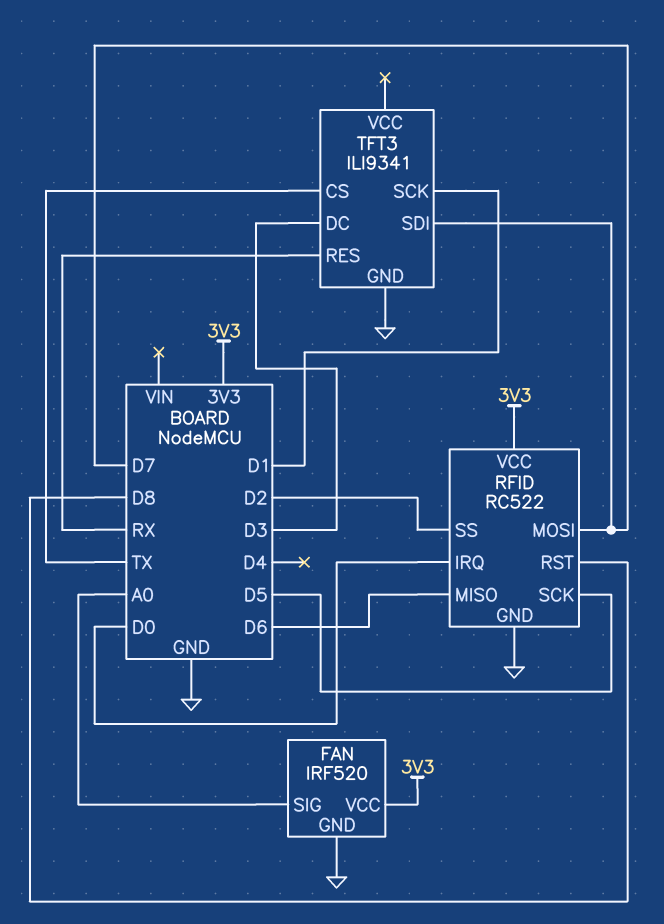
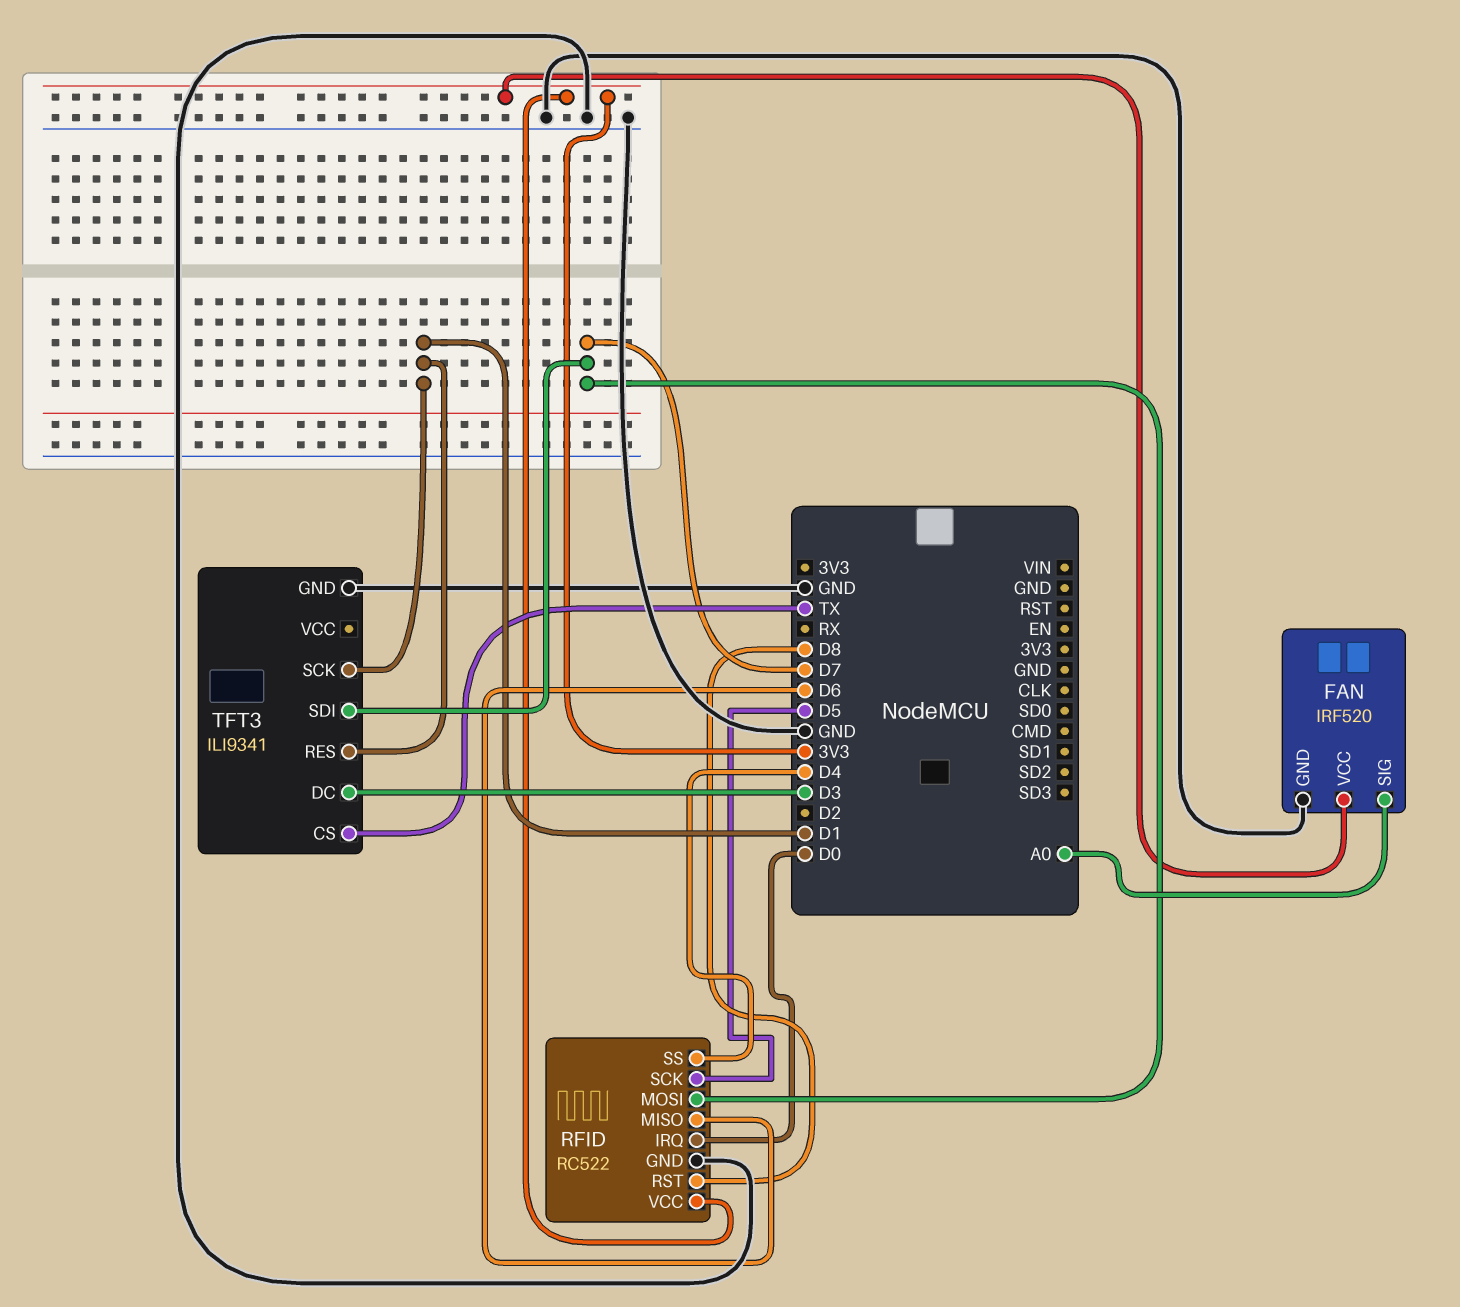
RFID pin SS: D2 -> D4
TFT3 pin RES: RX -> D1

